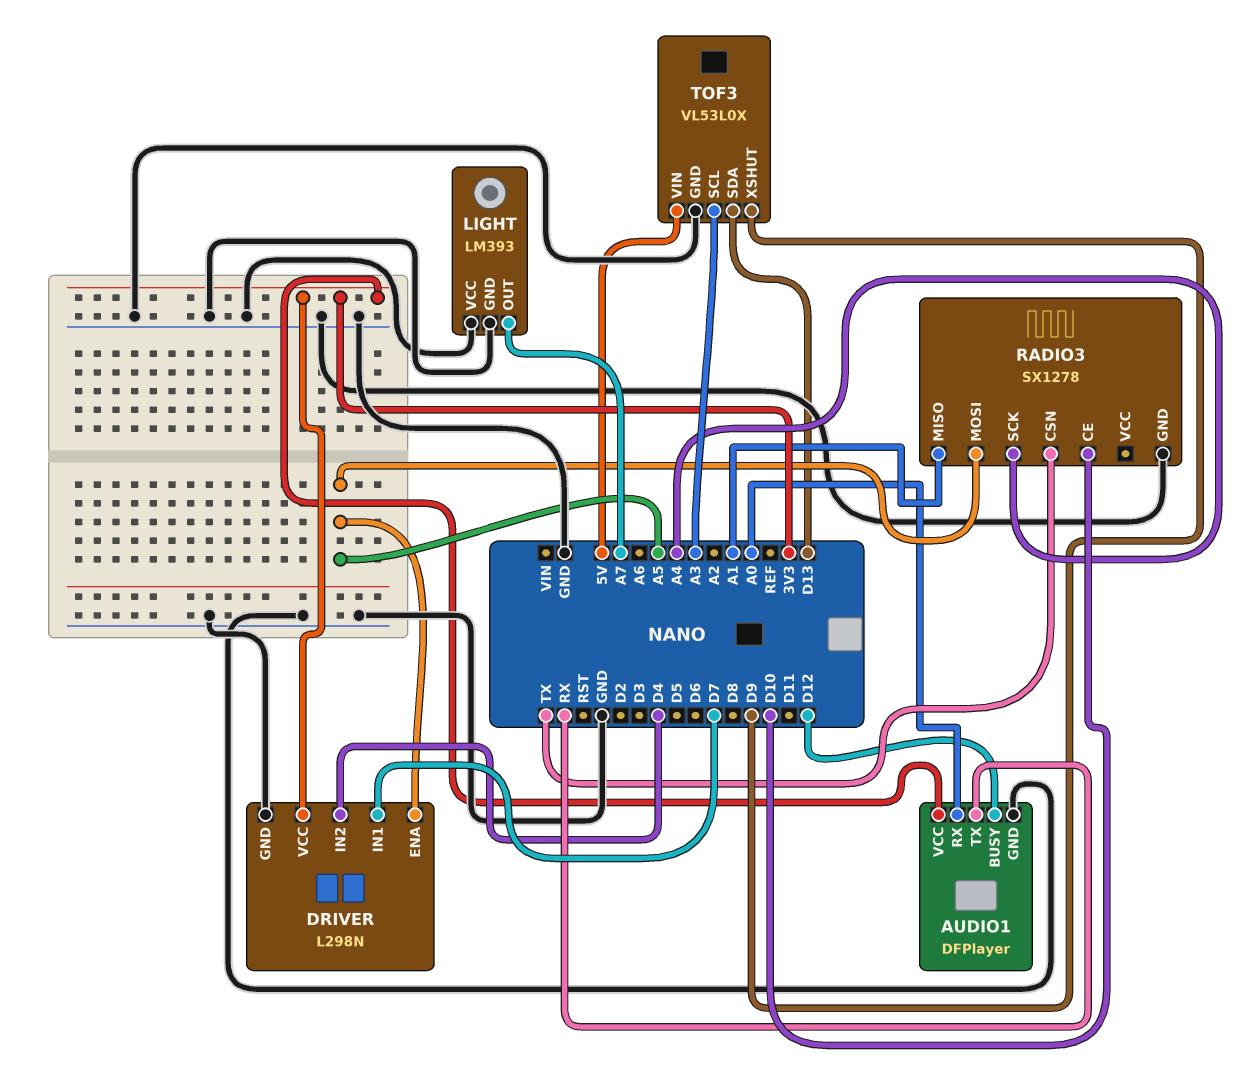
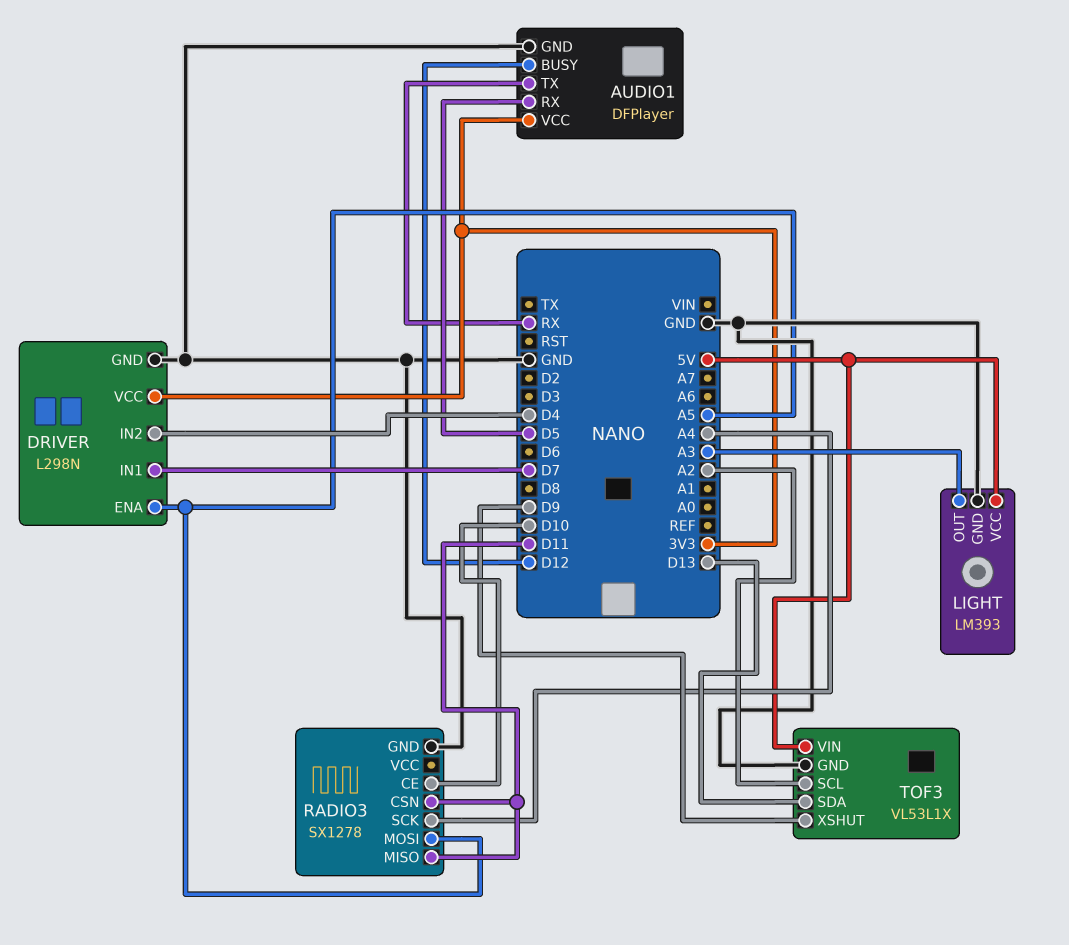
AUDIO1 pin RX: A0 -> D5
LIGHT pin OUT: A7 -> A3
LIGHT pin VCC: GND -> 5V
RADIO3 pin CSN: TX -> D11
RADIO3 pin MISO: A1 -> D11
TOF3: VL53L0X -> VL53L1X
TOF3 pin SCL: A3 -> A2

